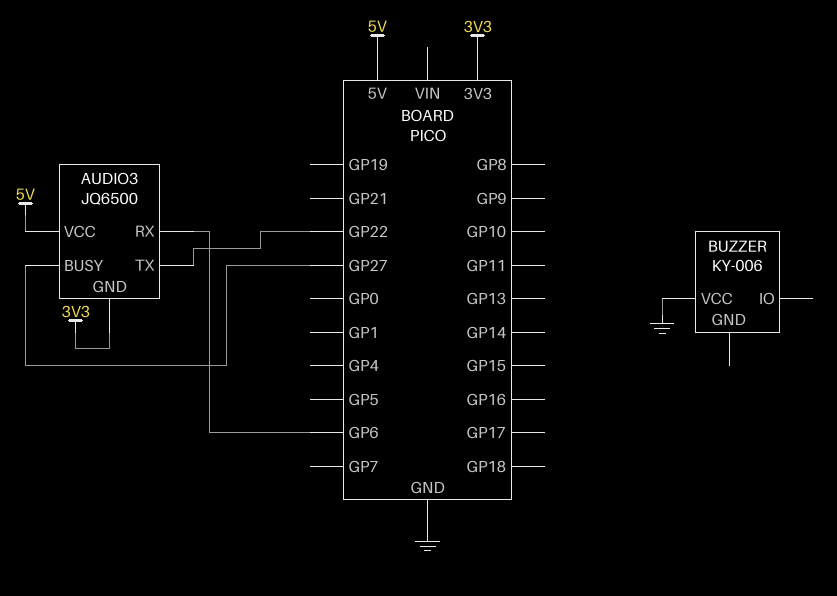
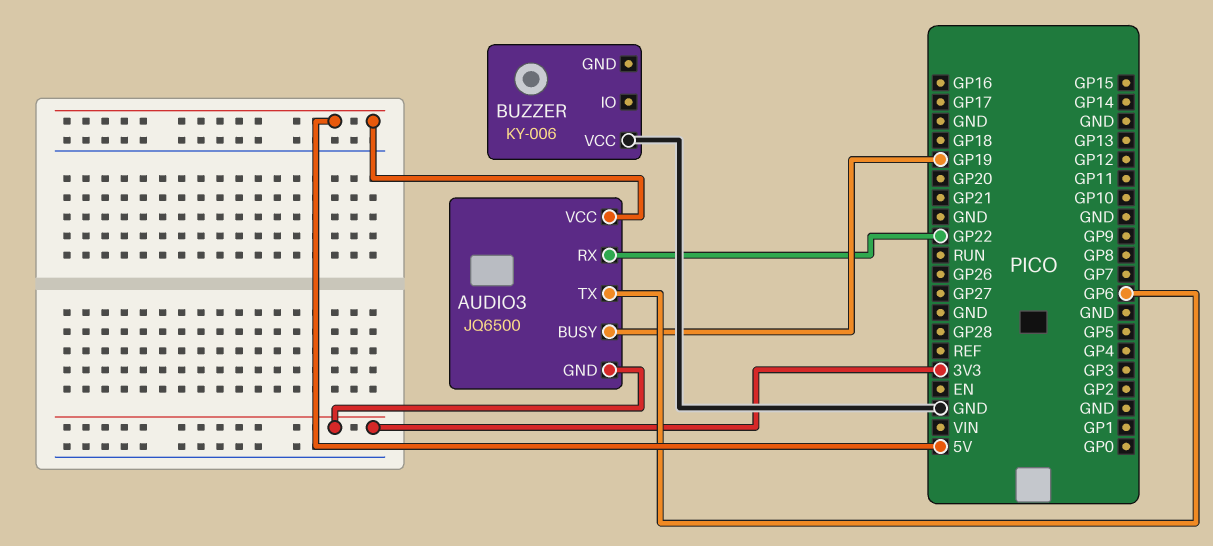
AUDIO3 pin BUSY: GP27 -> GP19
AUDIO3 pin RX: GP6 -> GP22
AUDIO3 pin TX: GP22 -> GP6

